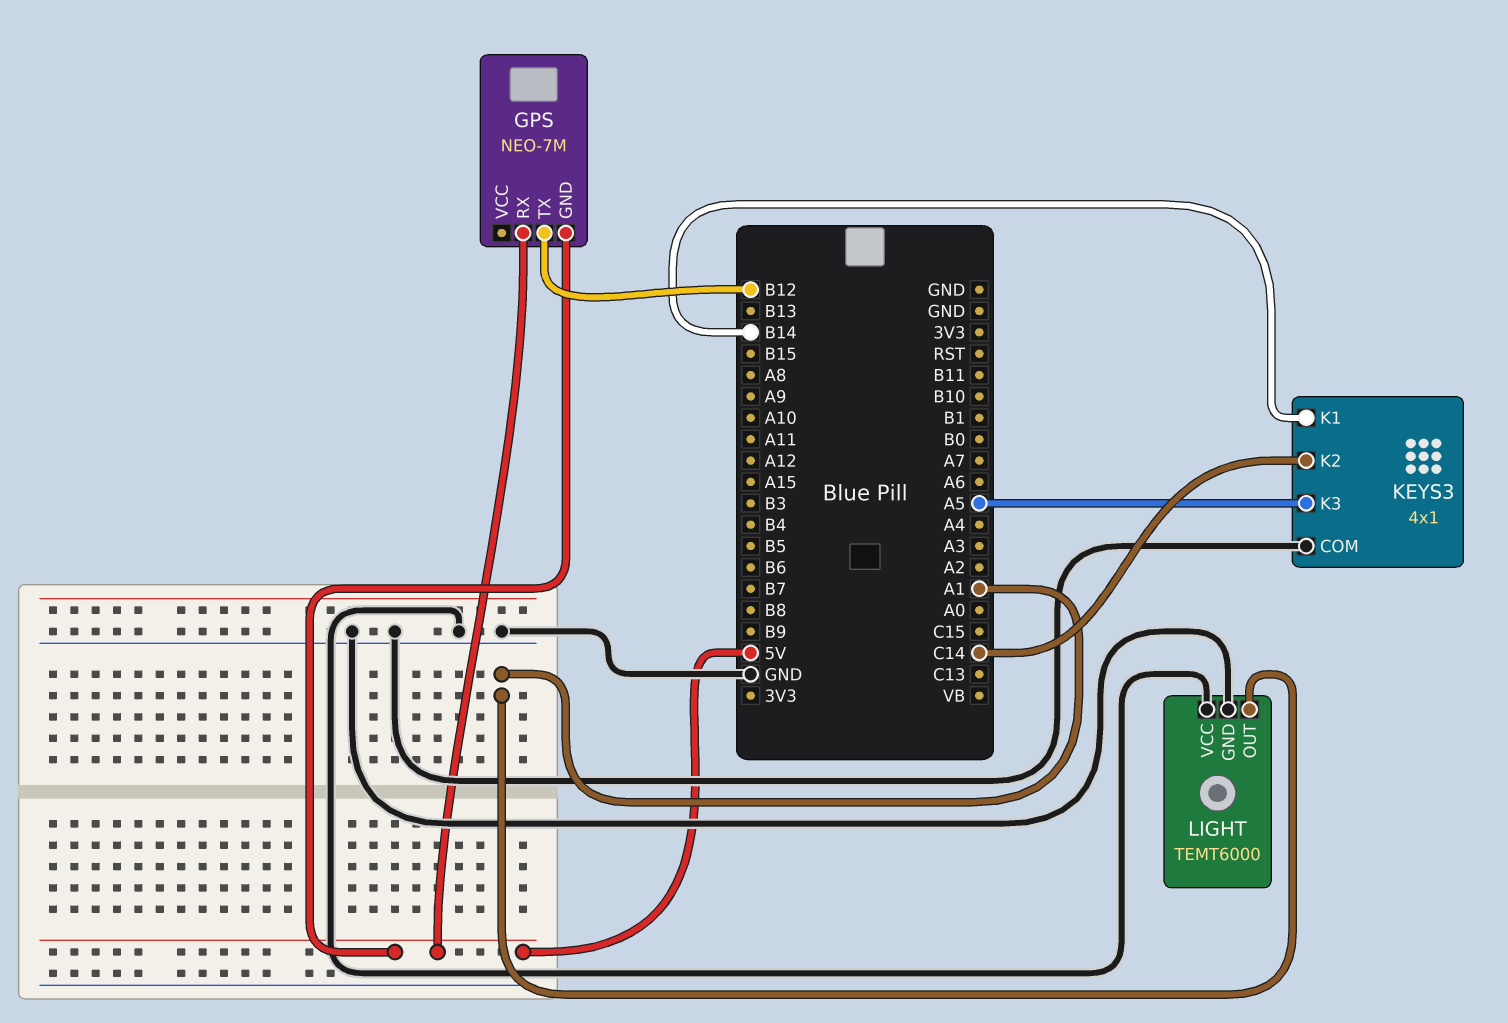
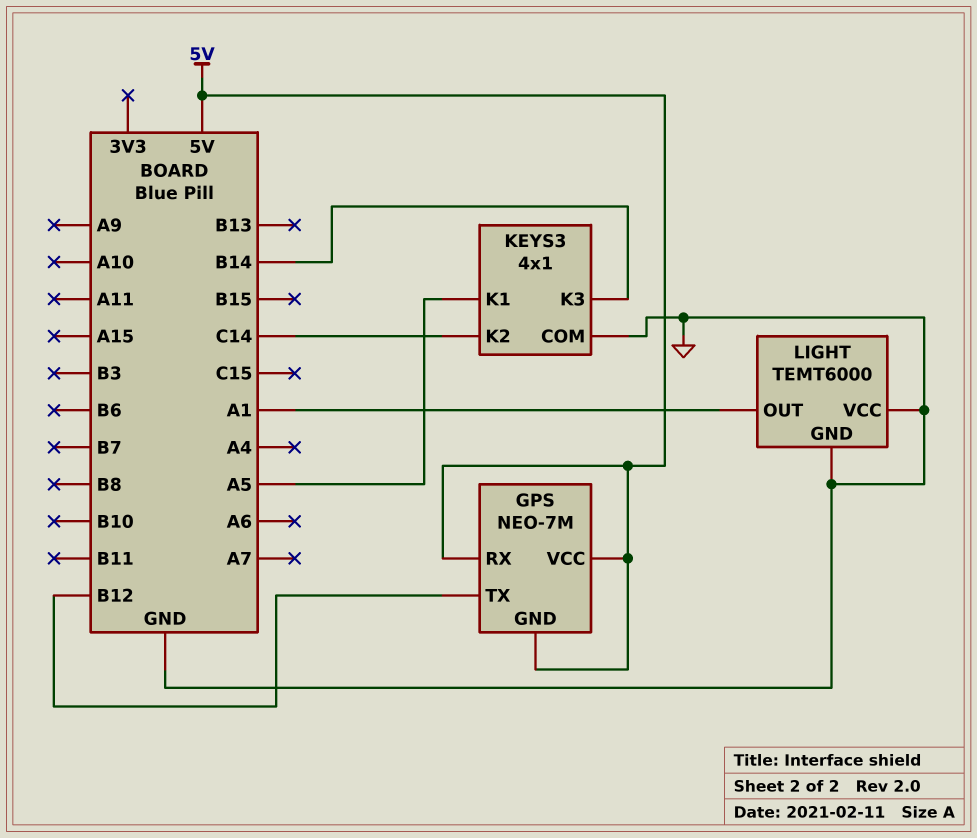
GPS pin VCC: none -> 5V
KEYS3 pin K1: B14 -> A5
KEYS3 pin K3: A5 -> B14

